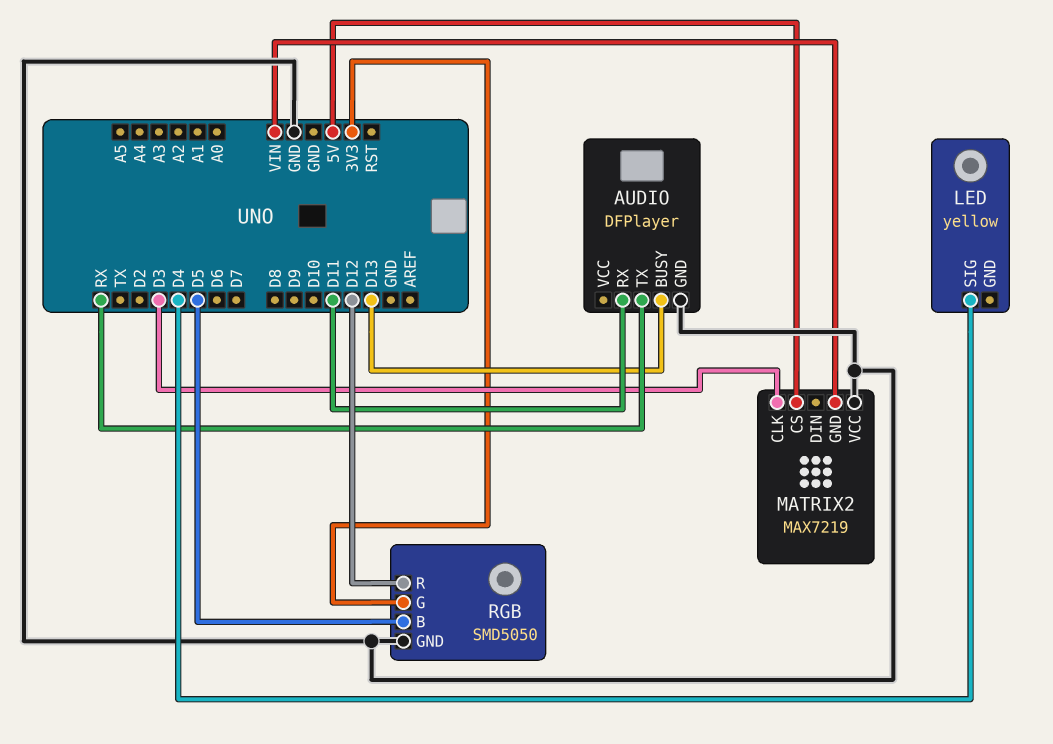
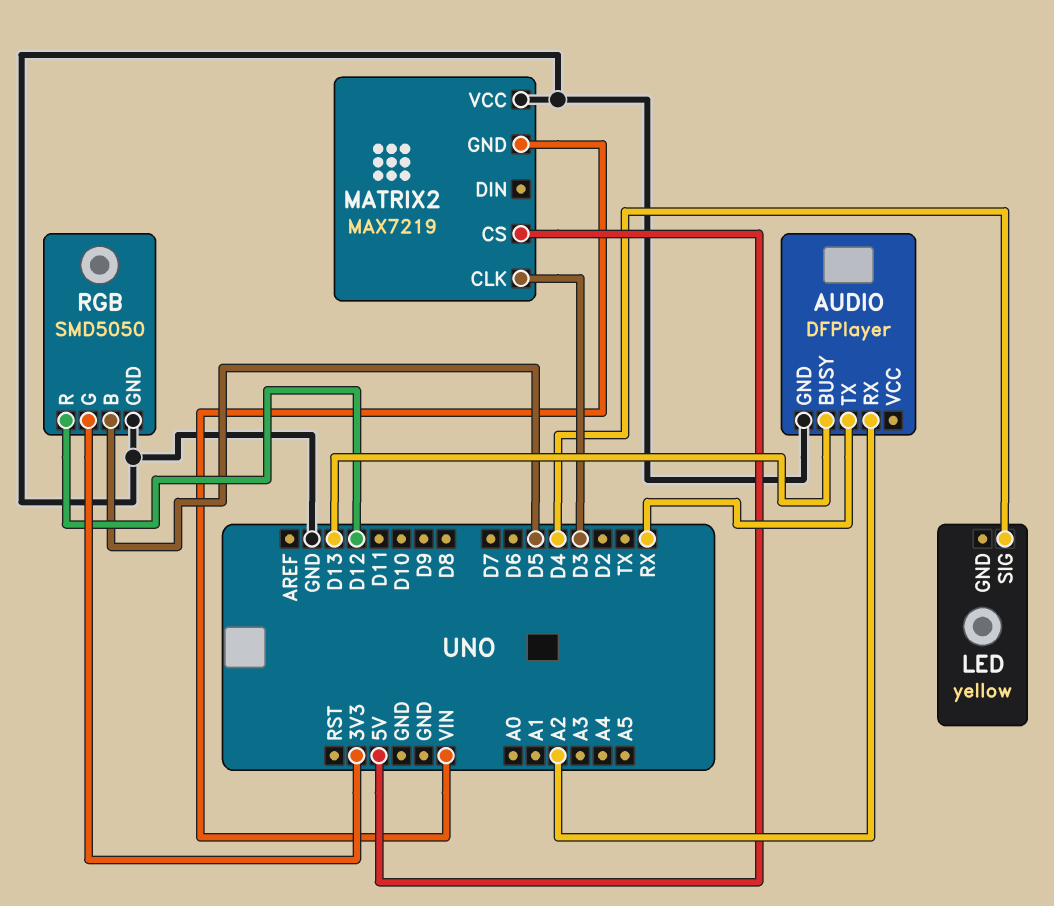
AUDIO pin RX: D11 -> A2

